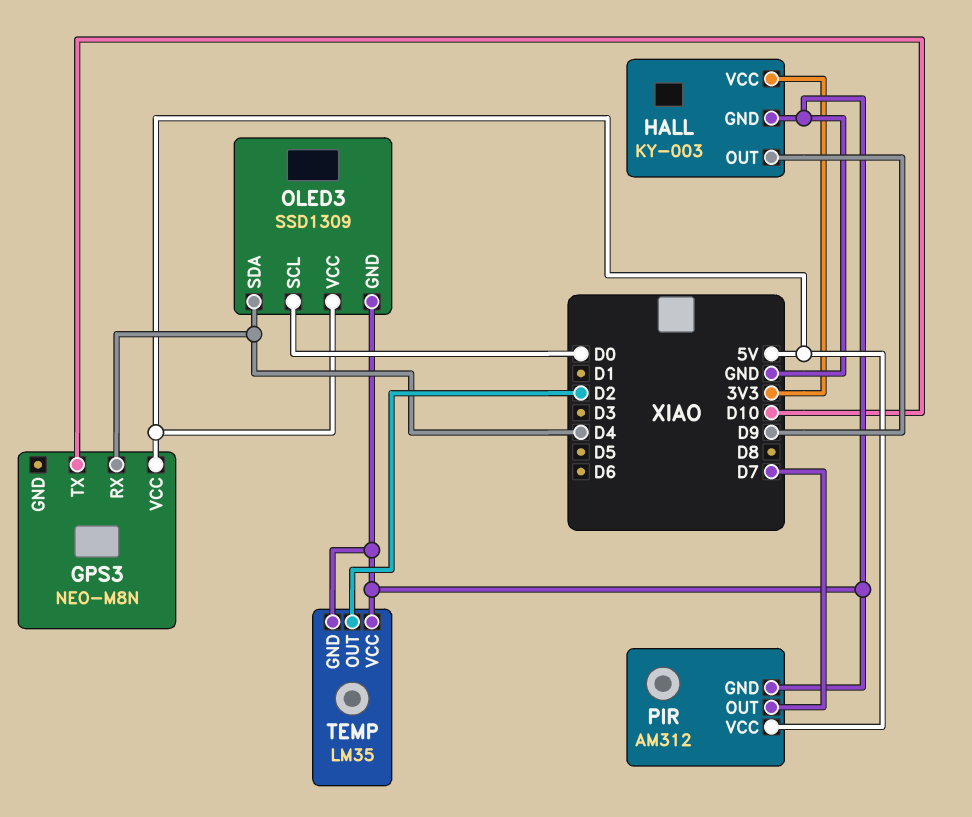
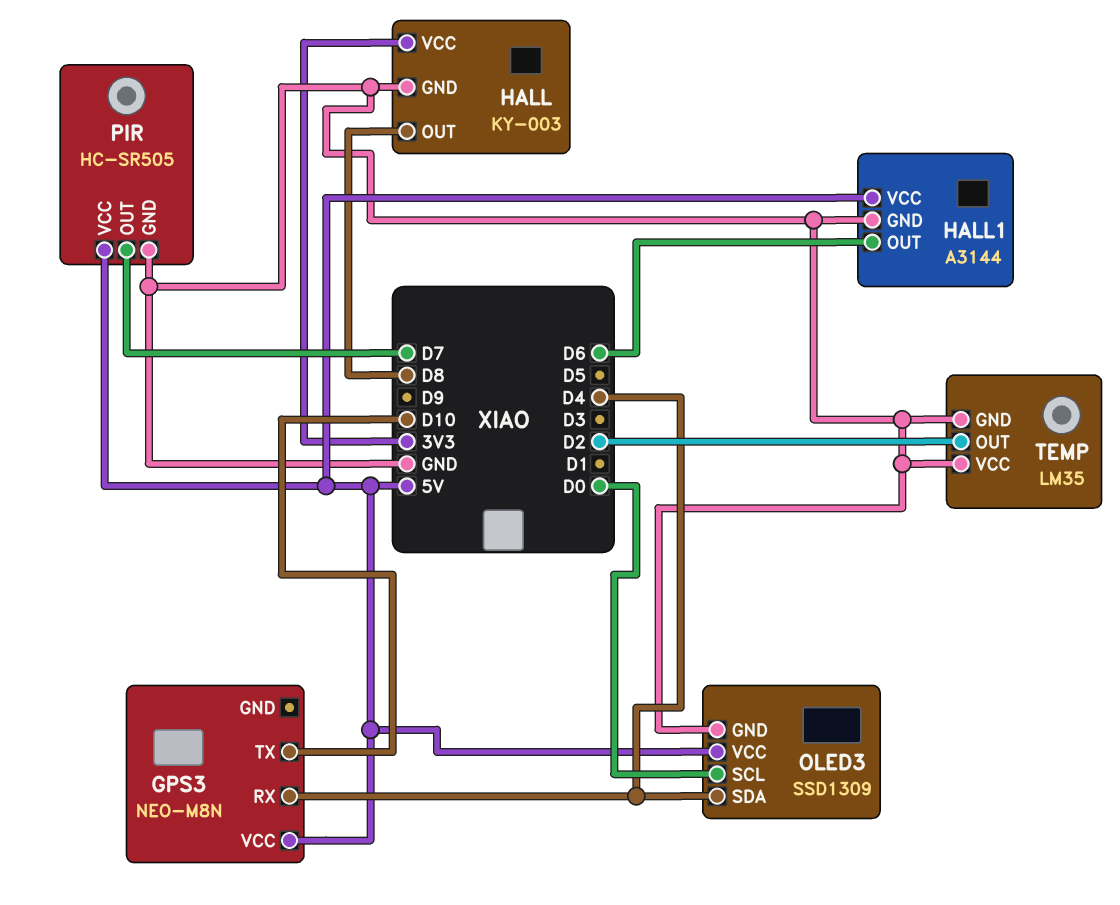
HALL pin OUT: D9 -> D8
HALL1: none -> A3144
HALL1 pin GND: none -> GND
HALL1 pin OUT: none -> D6
HALL1 pin VCC: none -> 5V
PIR: AM312 -> HC-SR505

